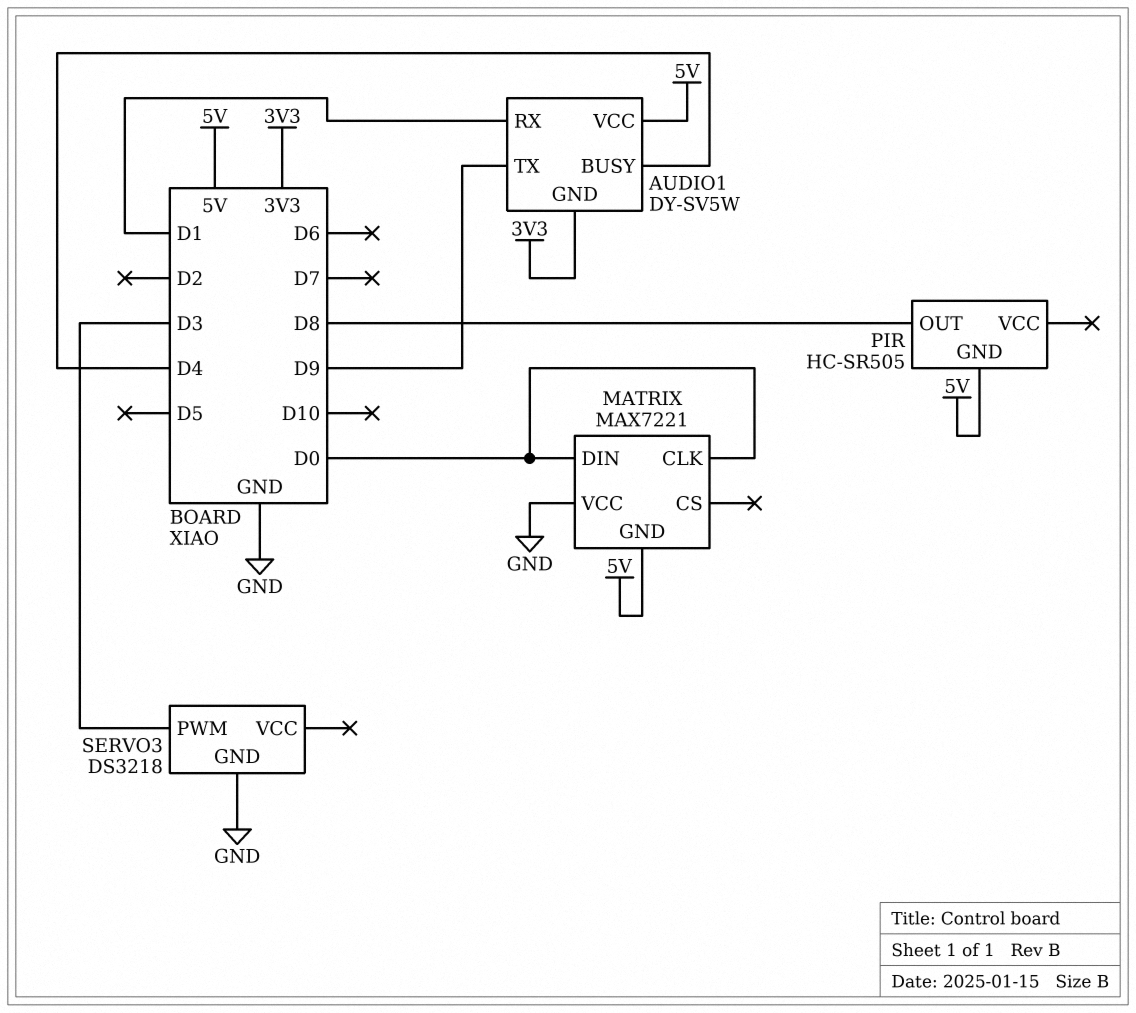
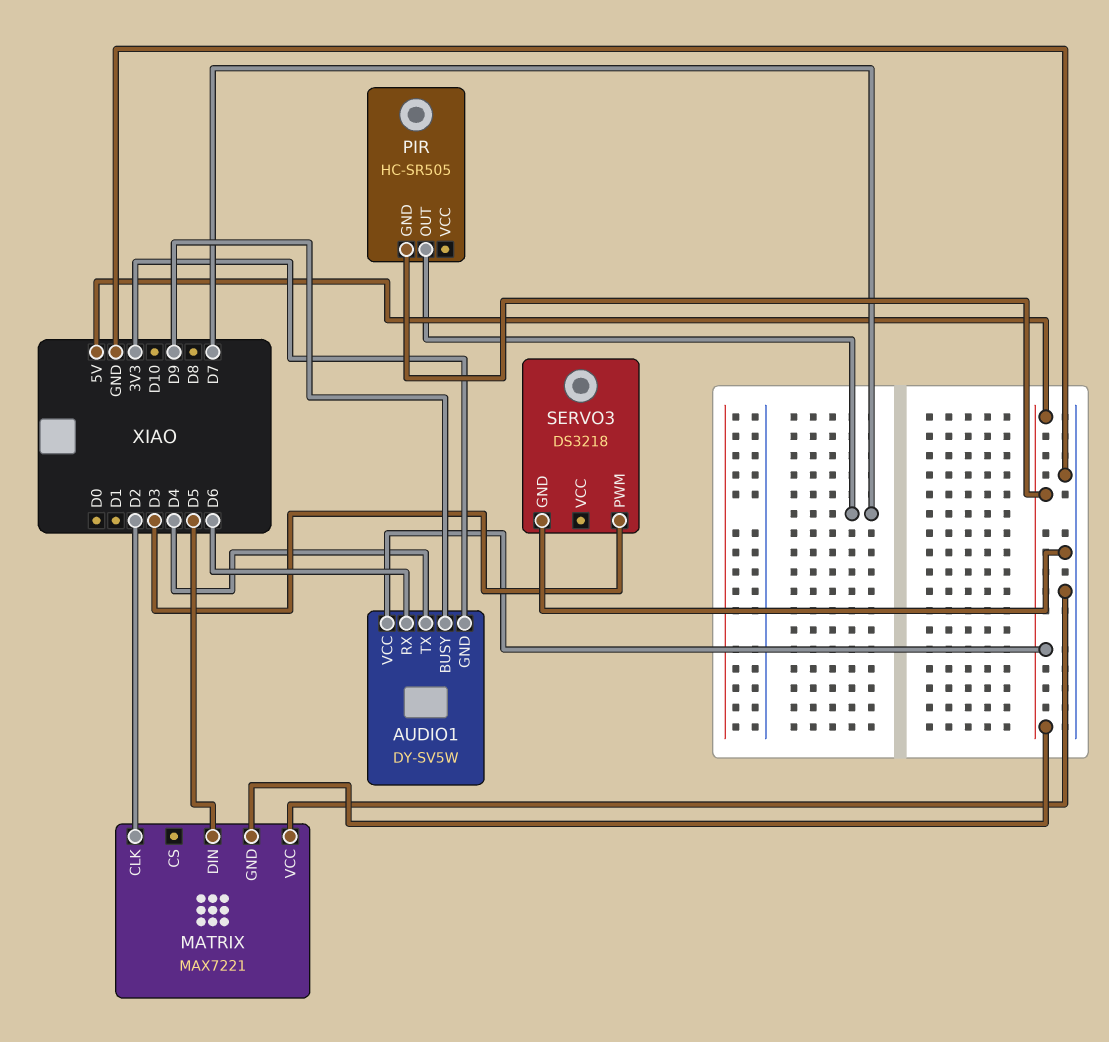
AUDIO1 pin BUSY: D4 -> D9
AUDIO1 pin RX: D1 -> D6
AUDIO1 pin TX: D9 -> D4
MATRIX pin CLK: D0 -> D2
MATRIX pin DIN: D0 -> D5
PIR pin OUT: D8 -> D7

